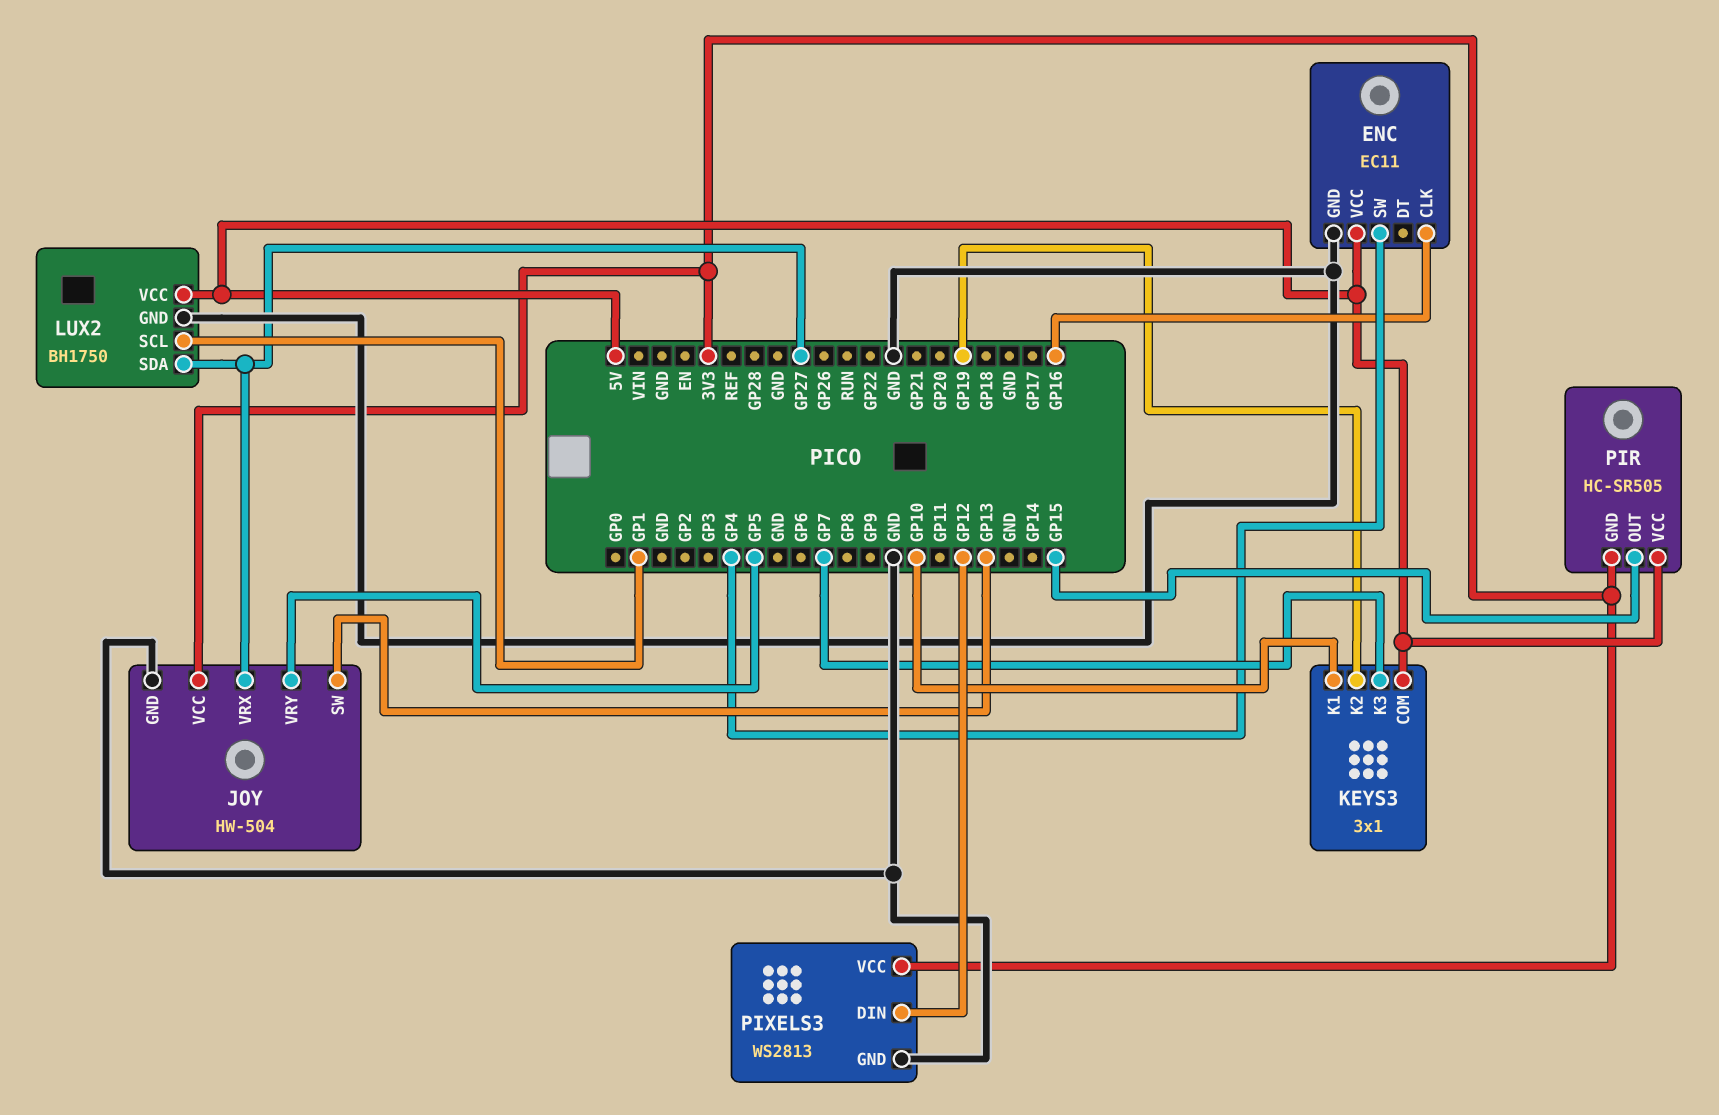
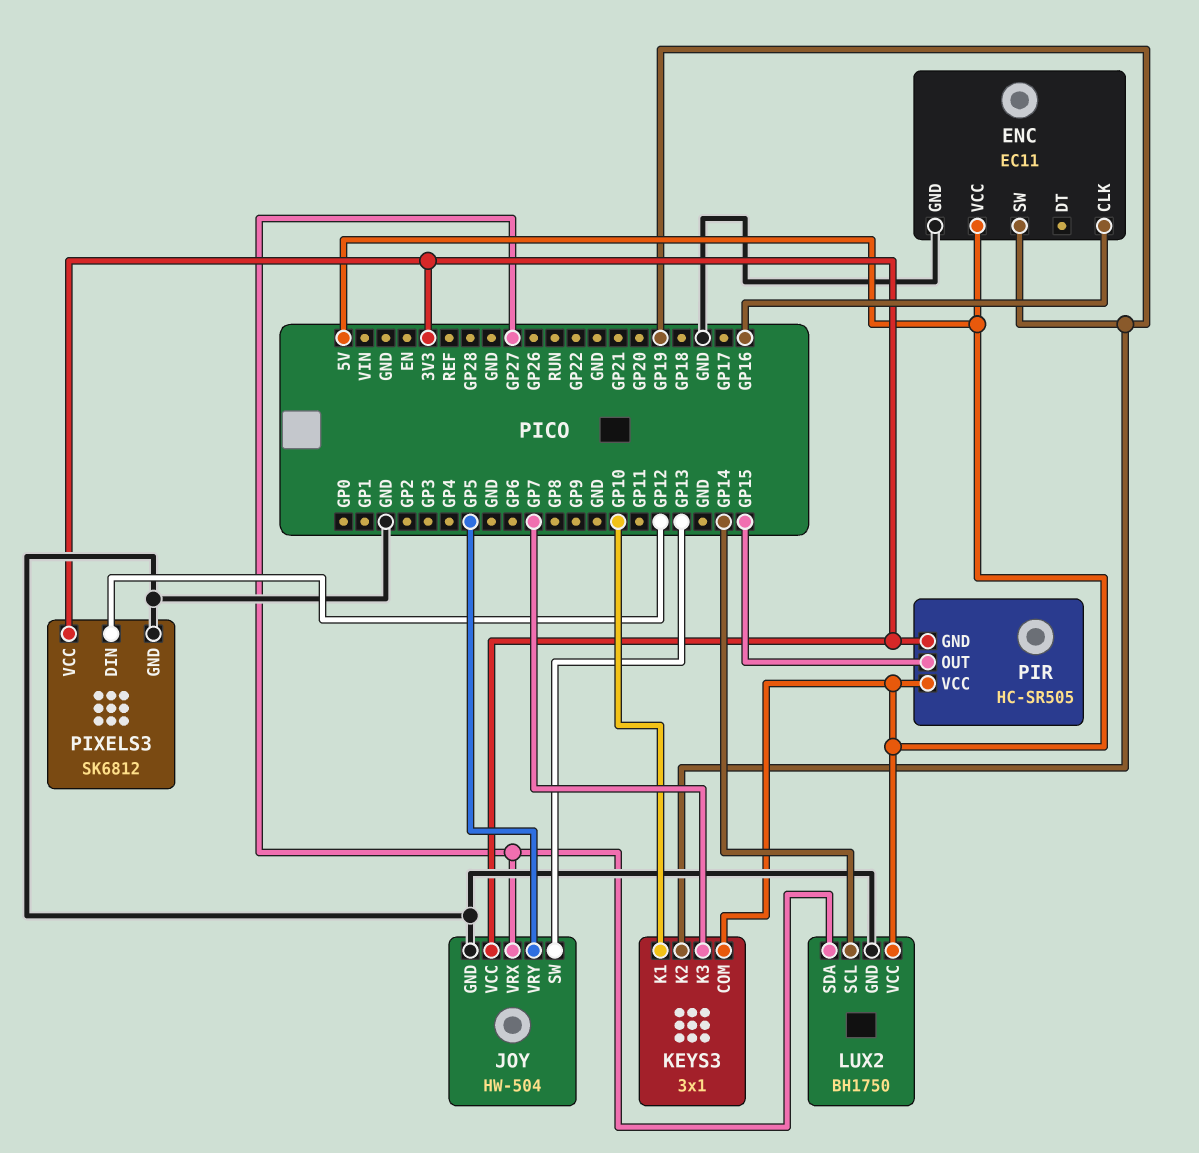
ENC pin SW: GP4 -> GP19
LUX2 pin SCL: GP1 -> GP14
PIXELS3: WS2813 -> SK6812

